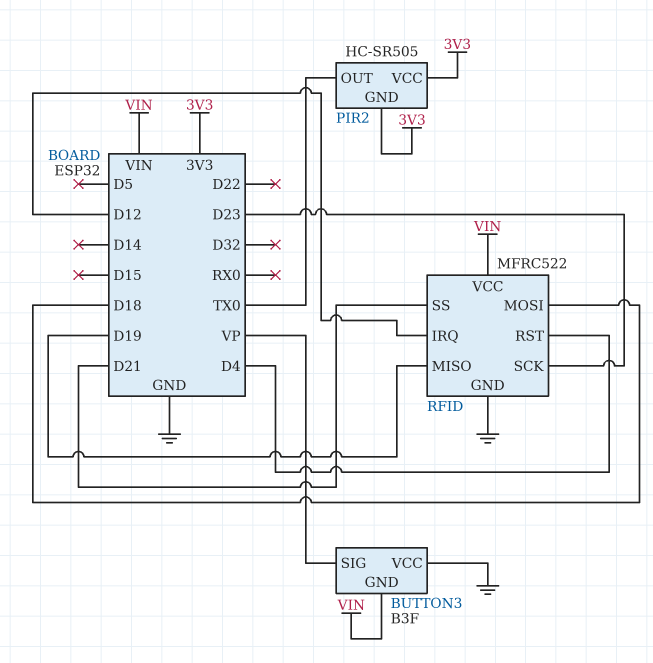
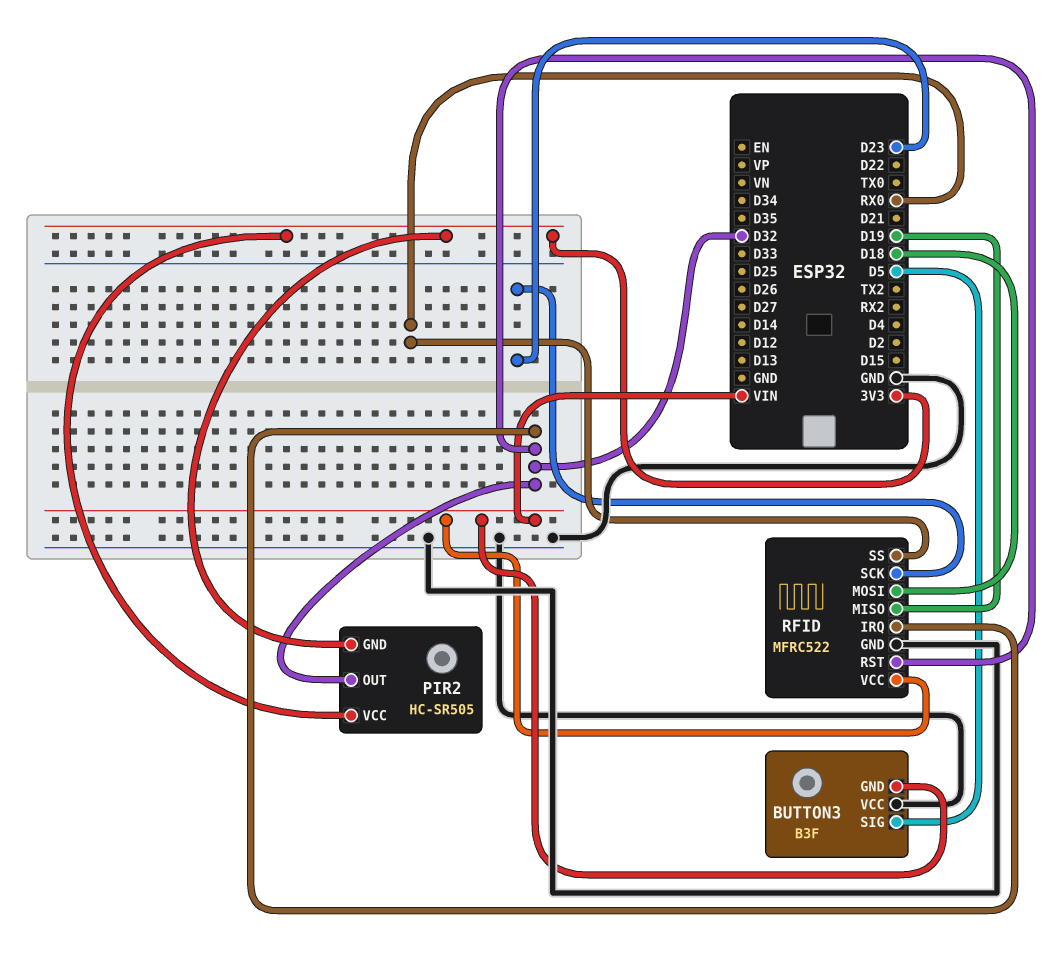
BUTTON3 pin SIG: VP -> D5
PIR2 pin OUT: TX0 -> D32
RFID pin IRQ: D12 -> D32
RFID pin RST: D4 -> D32
RFID pin SS: D21 -> RX0

